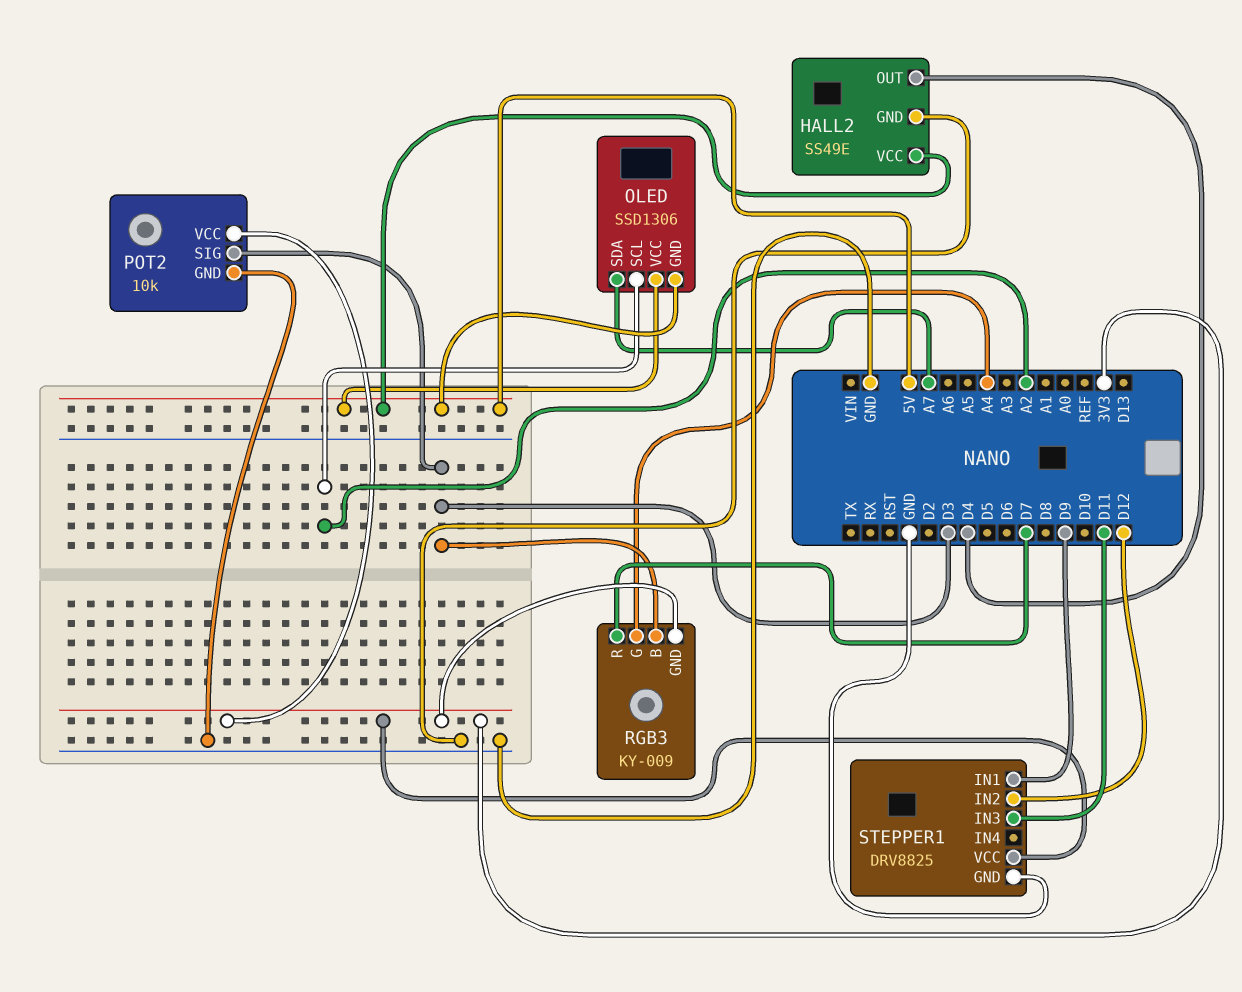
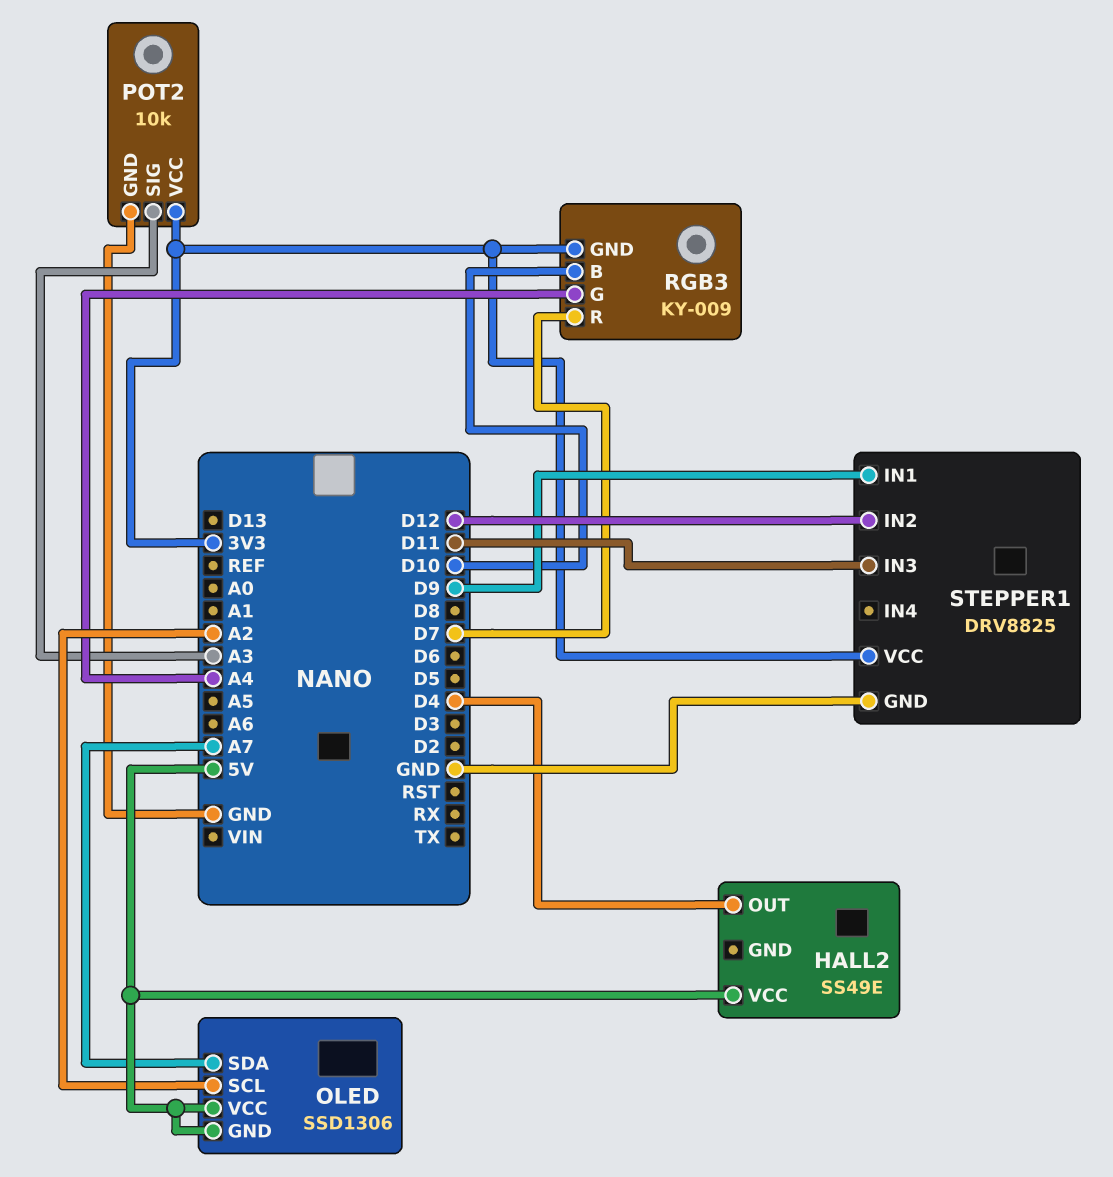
HALL2 pin GND: GND -> none
POT2 pin SIG: D3 -> A3
RGB3 pin B: D3 -> D10

